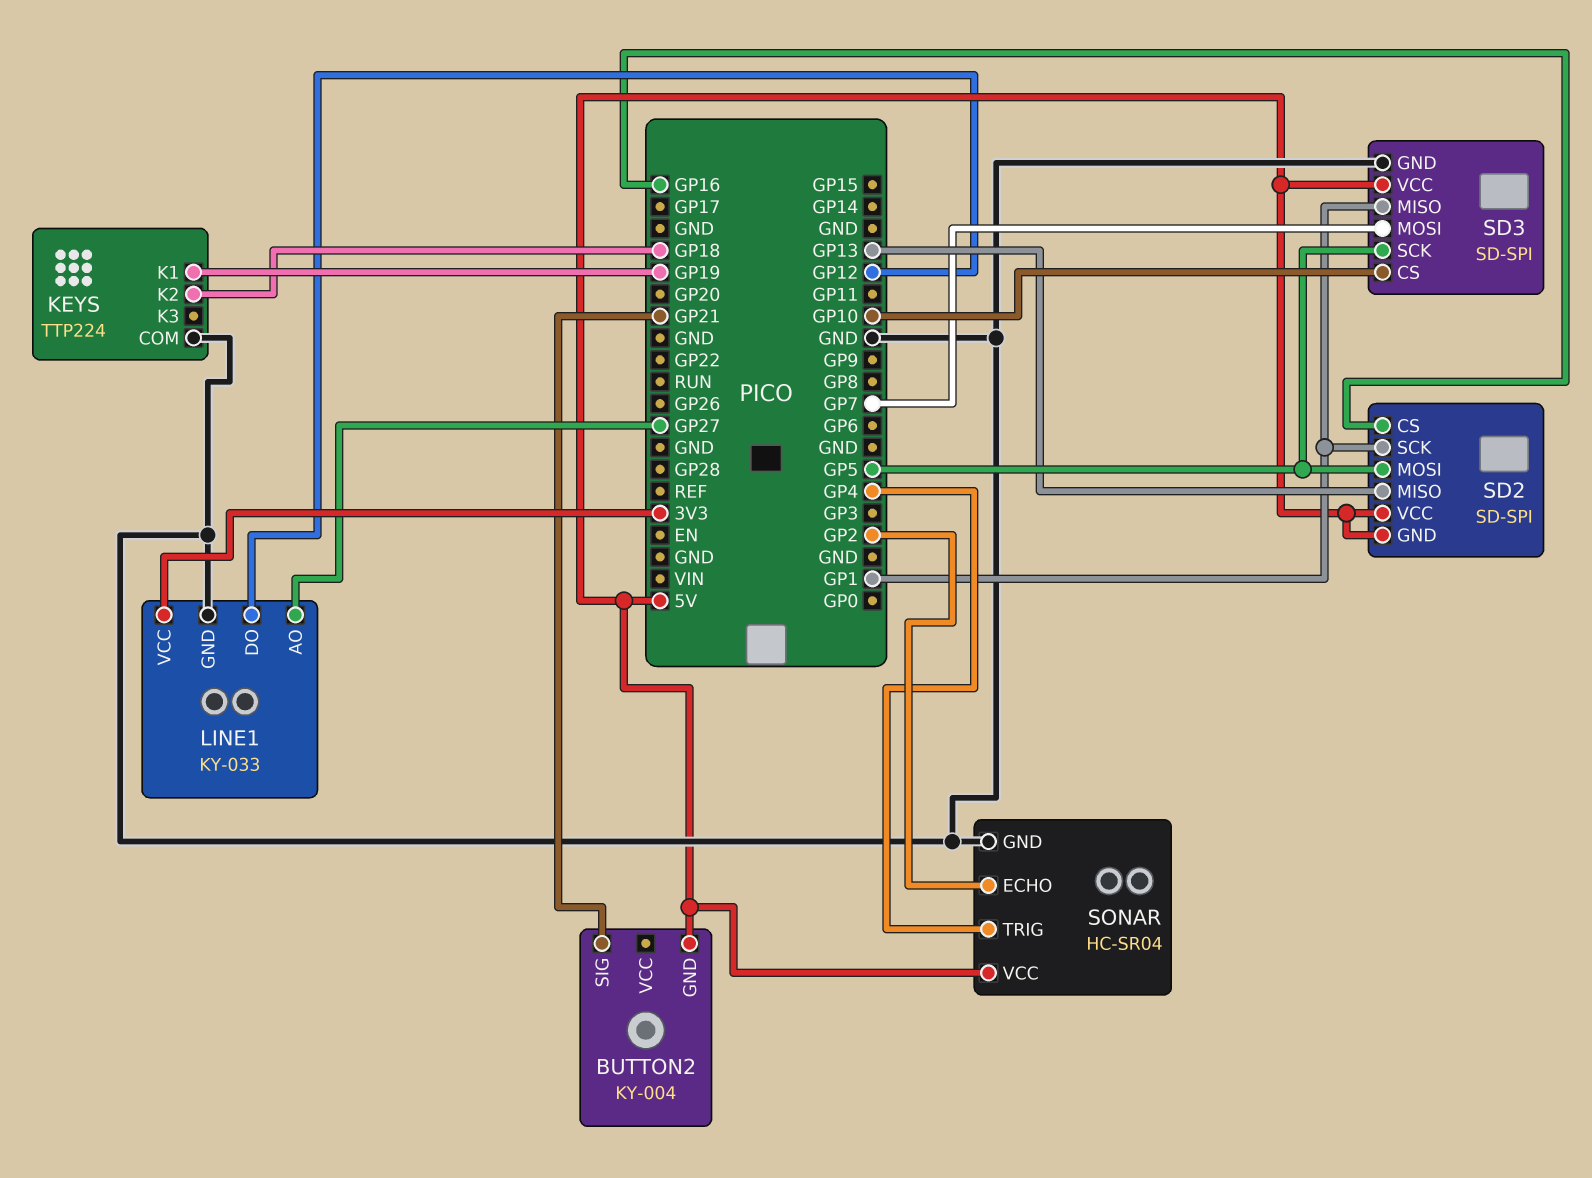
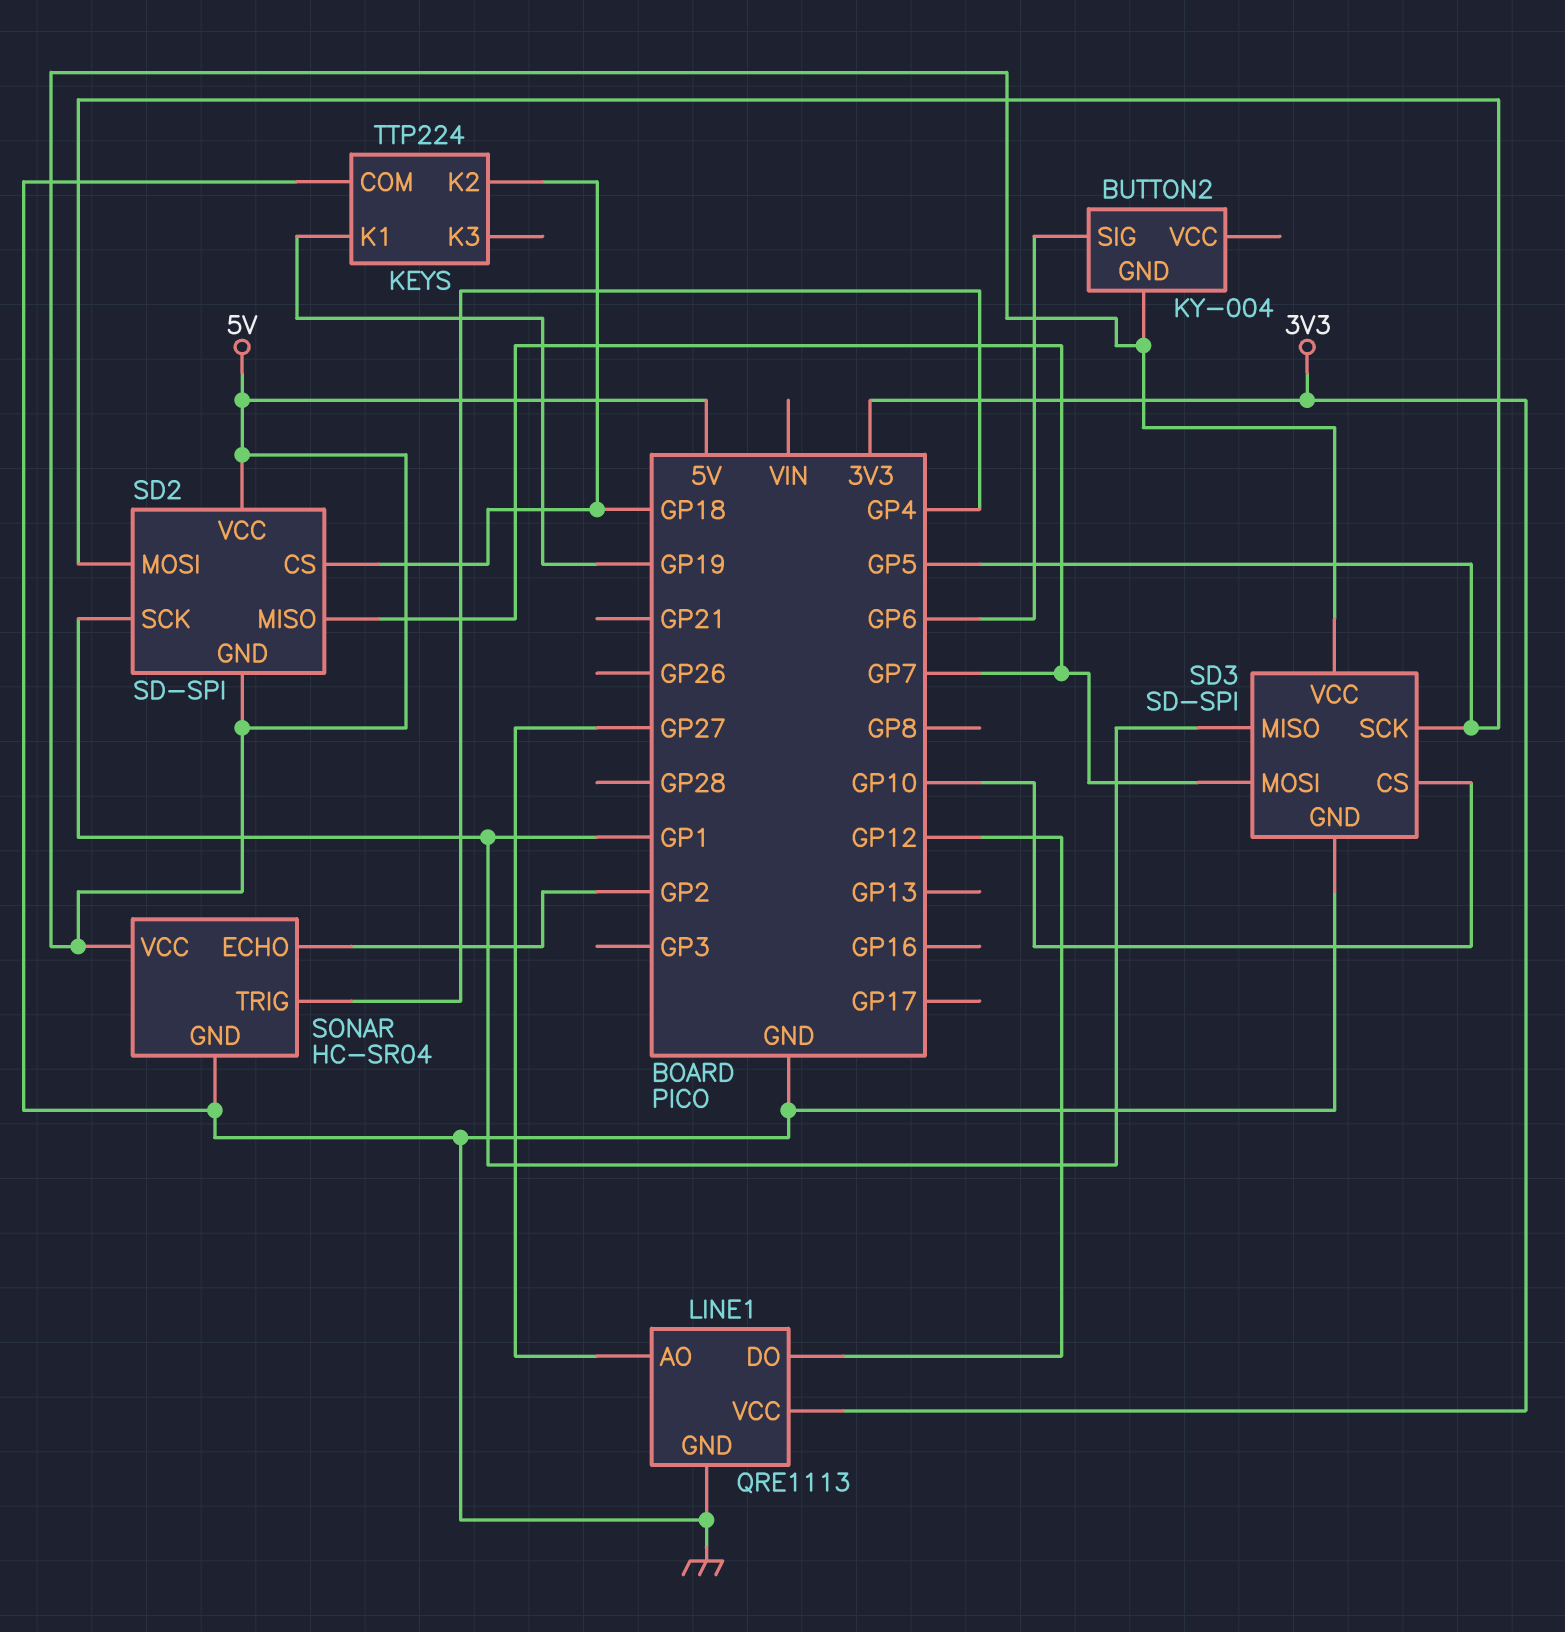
BUTTON2 pin SIG: GP21 -> GP6
LINE1: KY-033 -> QRE1113
SD2 pin CS: GP16 -> GP18
SD2 pin MISO: GP13 -> GP7

